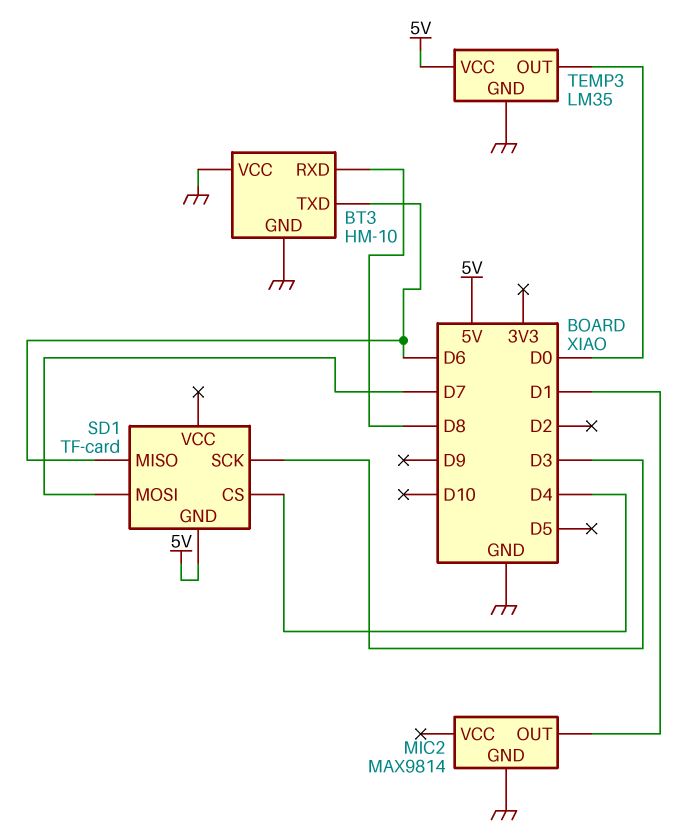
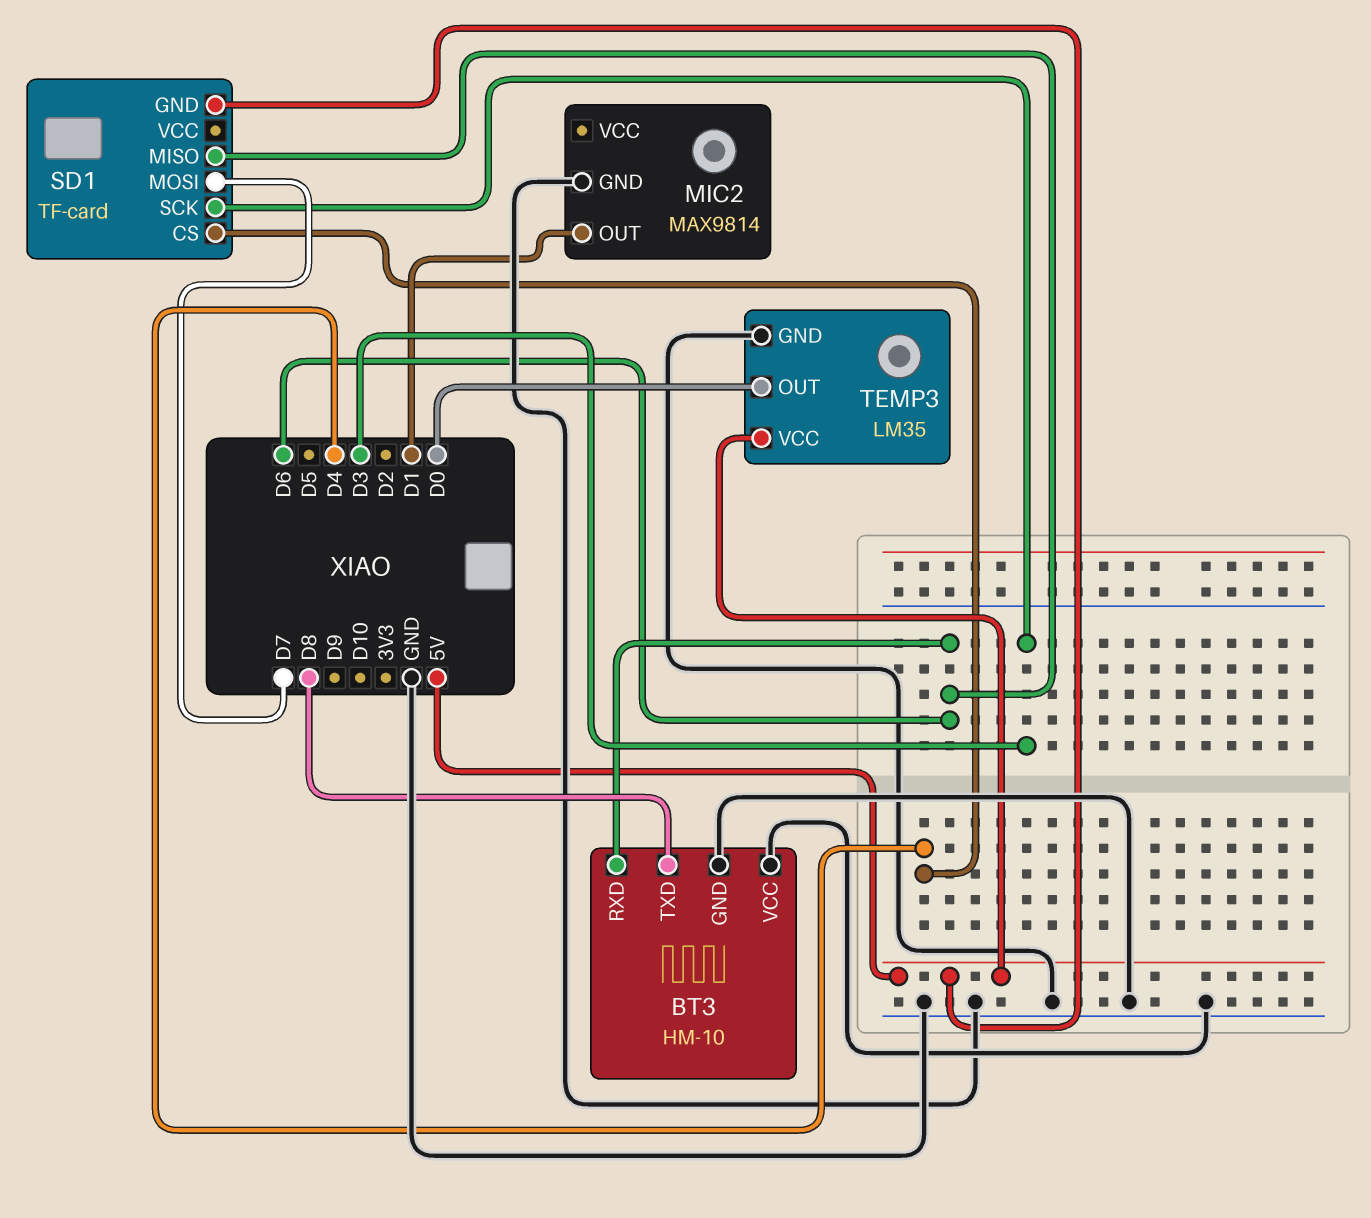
BT3 pin RXD: D8 -> D6
BT3 pin TXD: D6 -> D8

